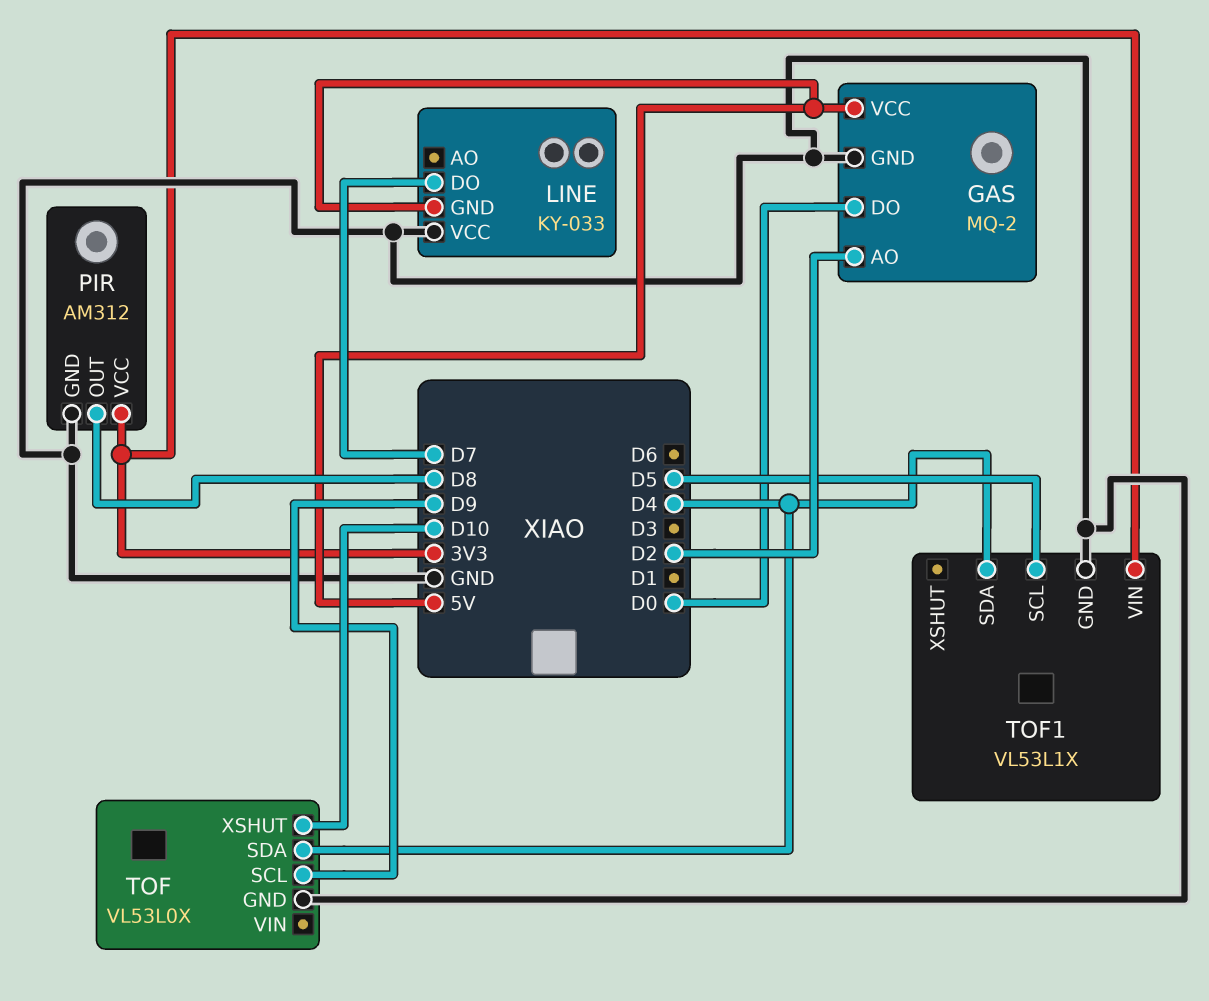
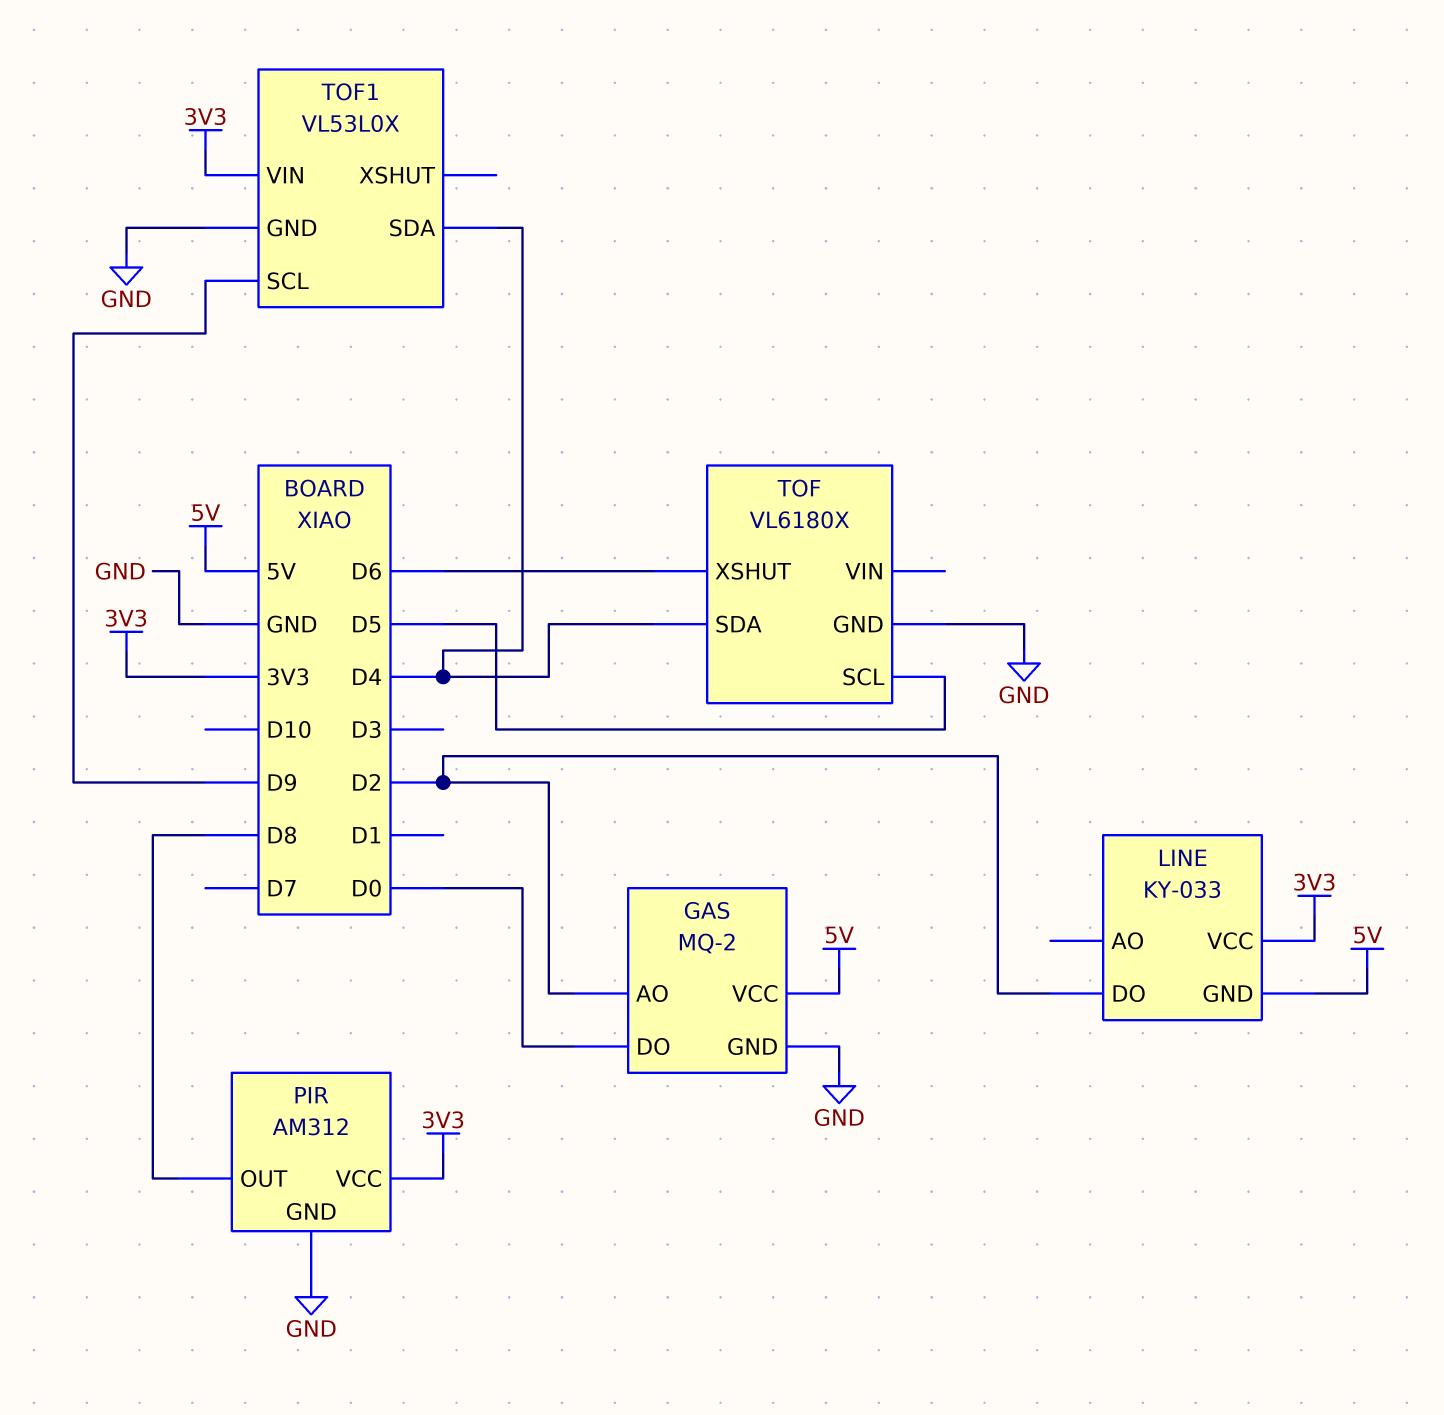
LINE pin DO: D7 -> D2
LINE pin VCC: GND -> 3V3
TOF: VL53L0X -> VL6180X
TOF pin SCL: D9 -> D5
TOF pin XSHUT: D10 -> D6
TOF1: VL53L1X -> VL53L0X
TOF1 pin SCL: D5 -> D9

